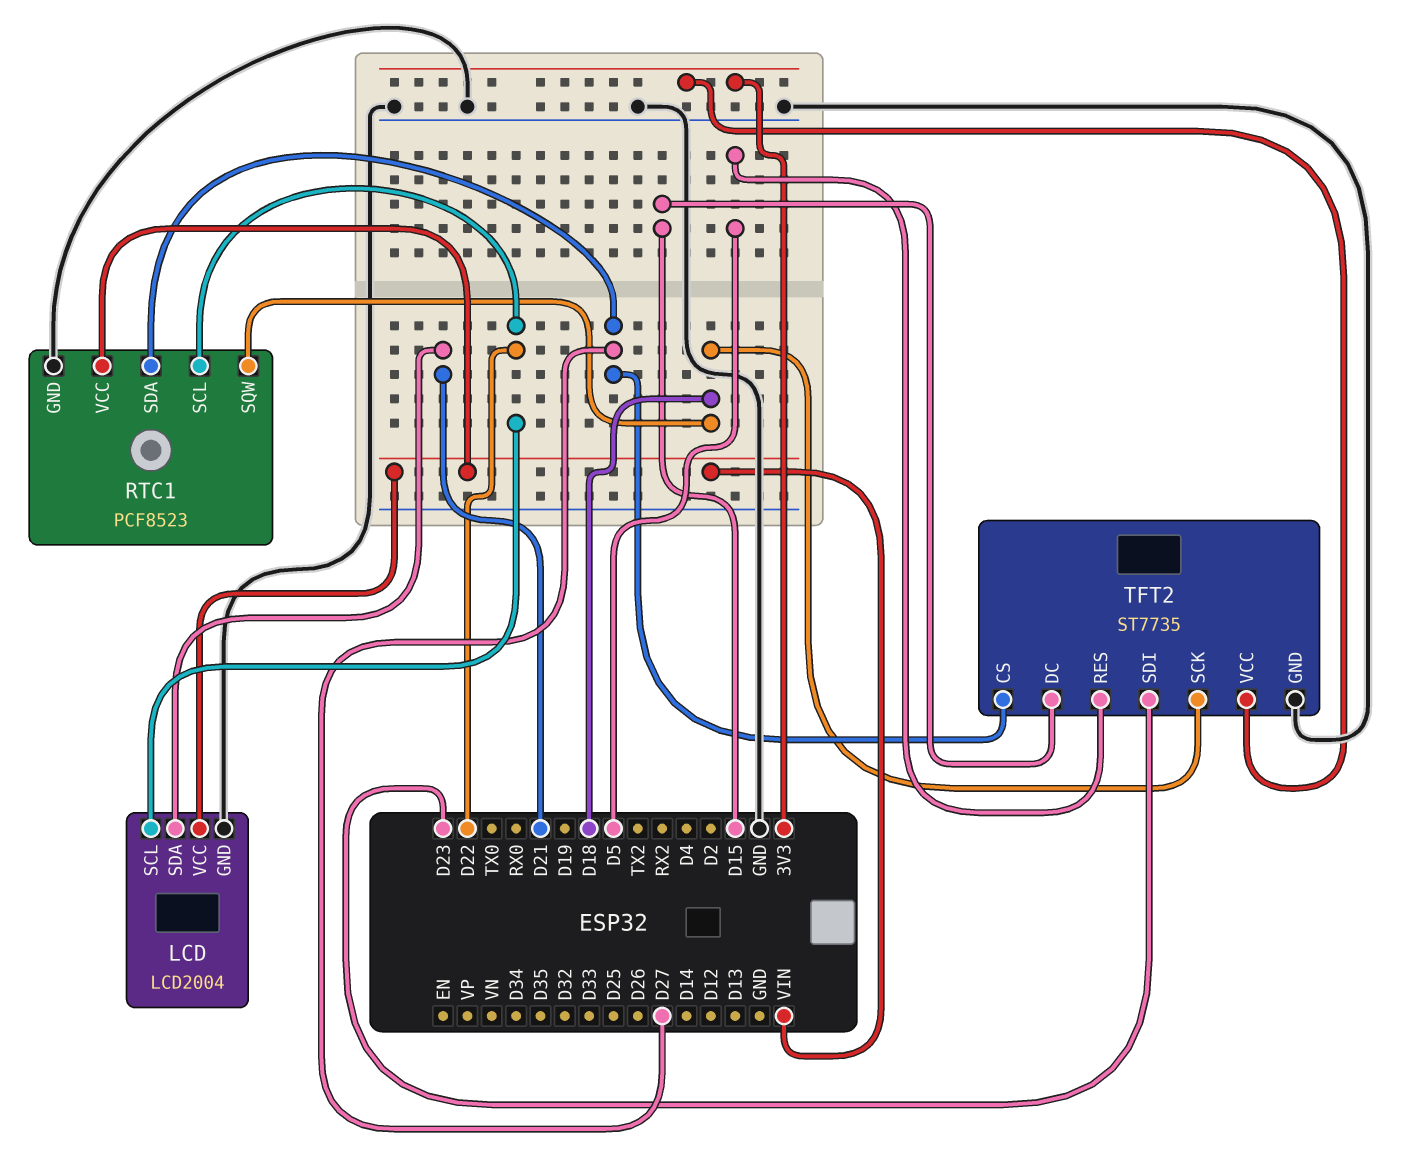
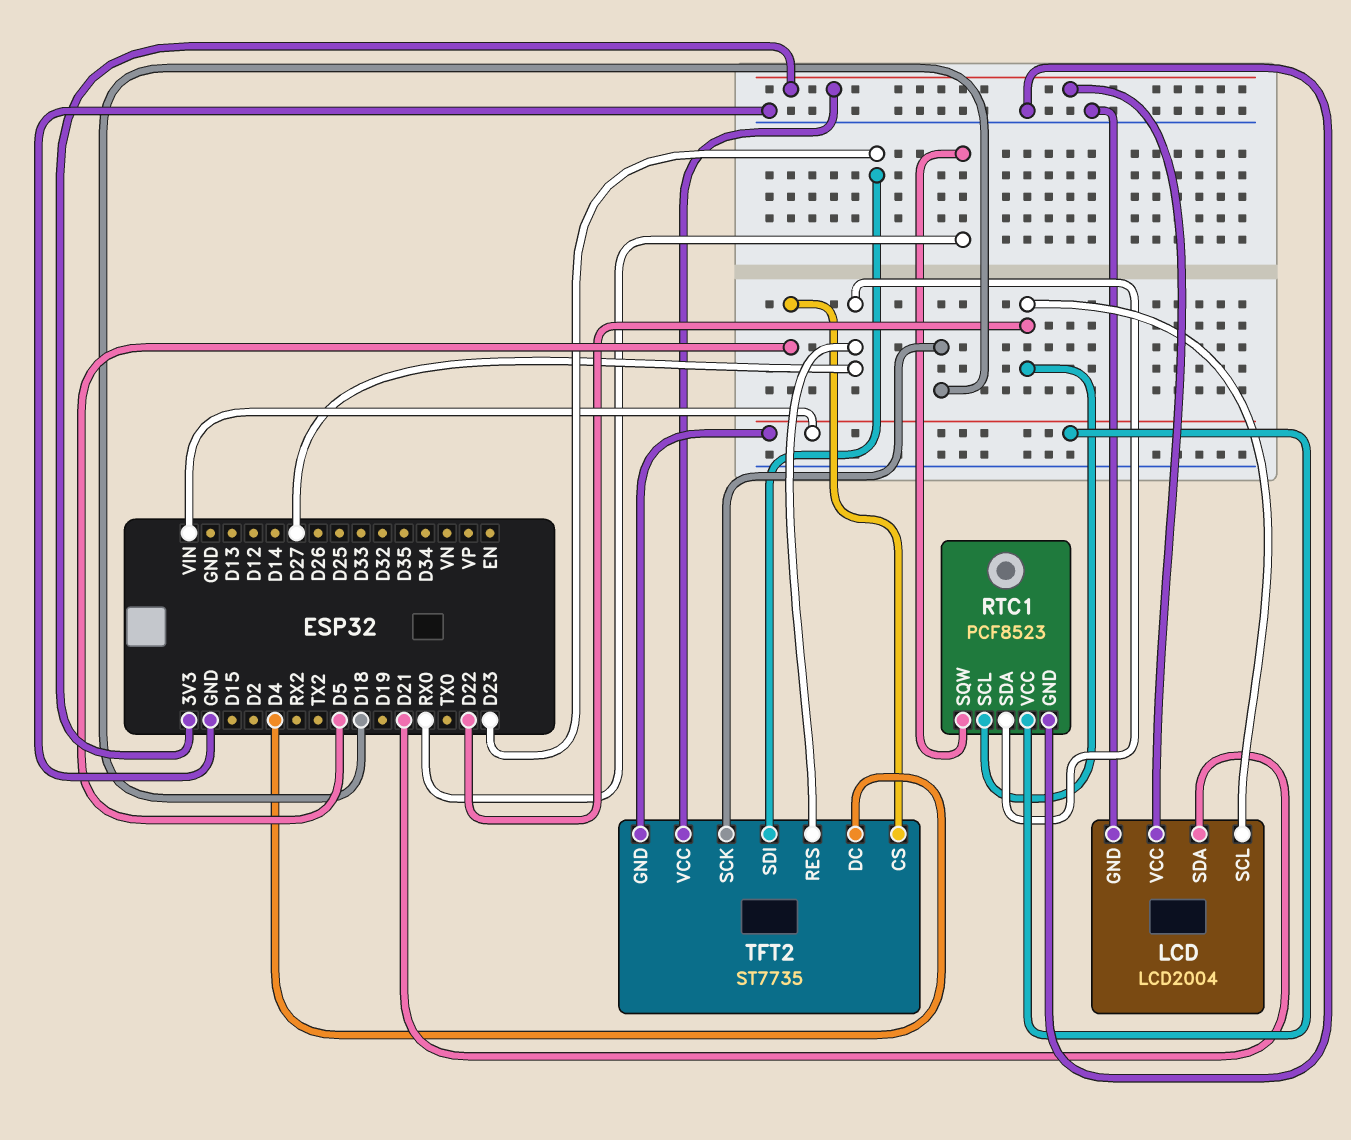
LCD pin VCC: VIN -> 3V3
RTC1 pin SQW: D18 -> RX0
TFT2 pin CS: D27 -> D5
TFT2 pin DC: D15 -> D4
TFT2 pin GND: GND -> VIN
TFT2 pin RES: D5 -> D27

